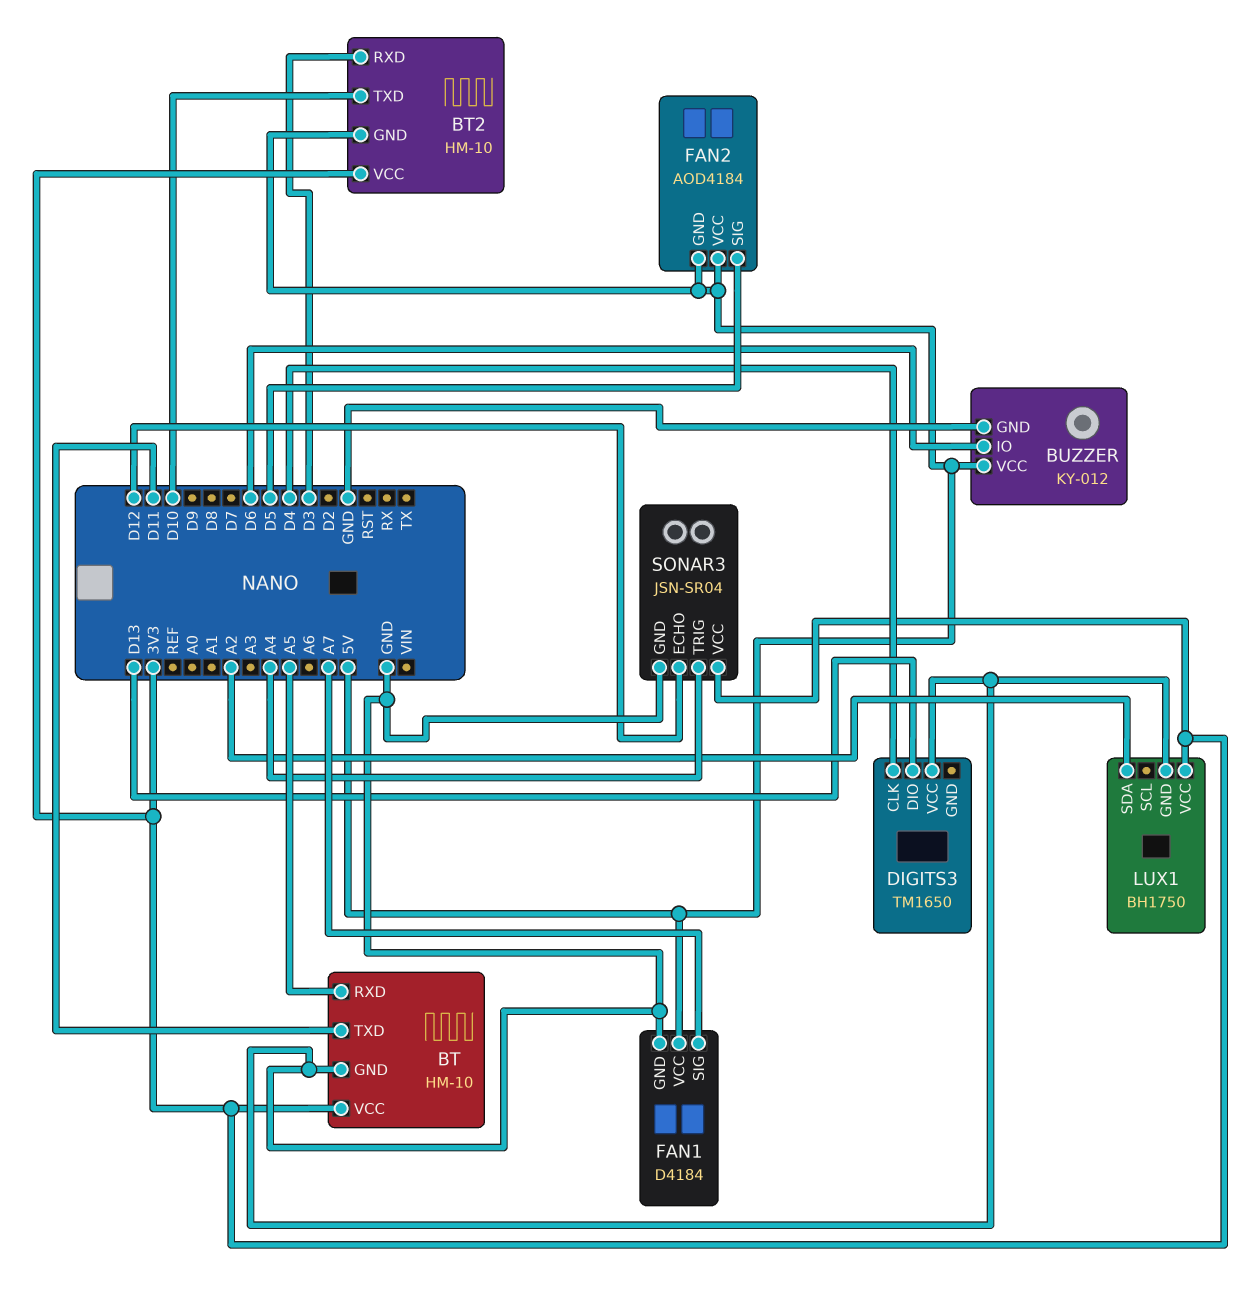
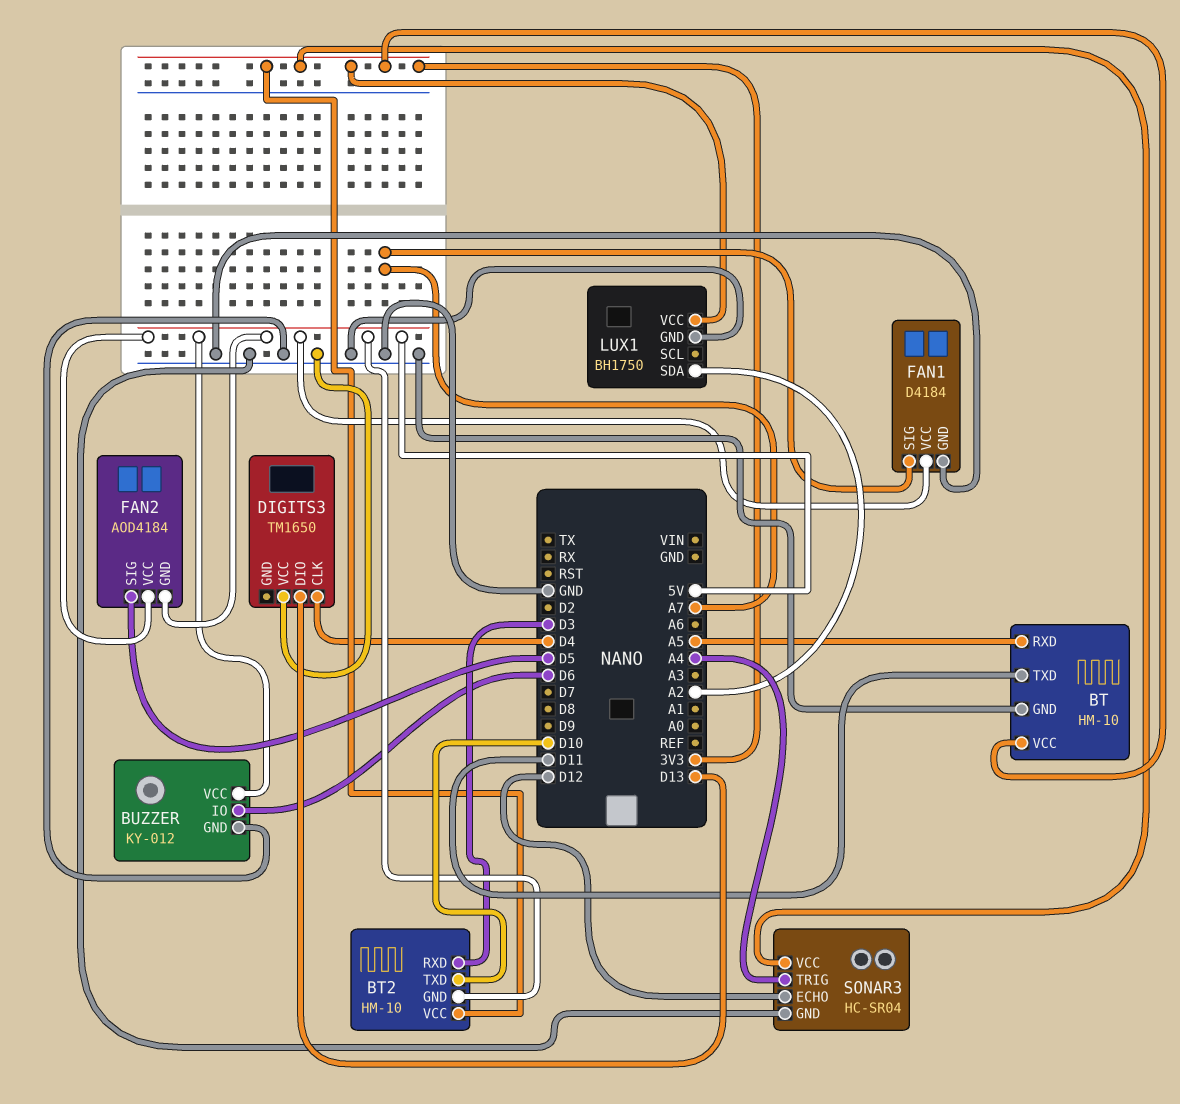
SONAR3: JSN-SR04 -> HC-SR04

